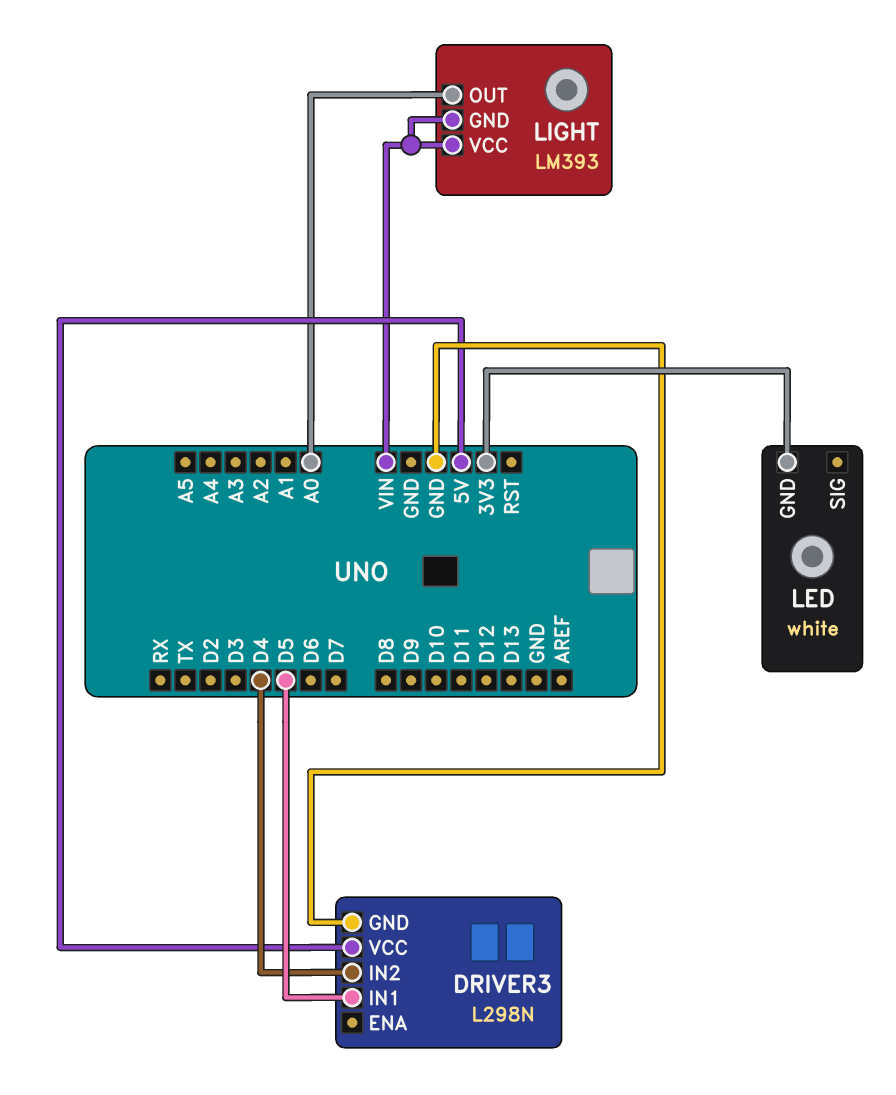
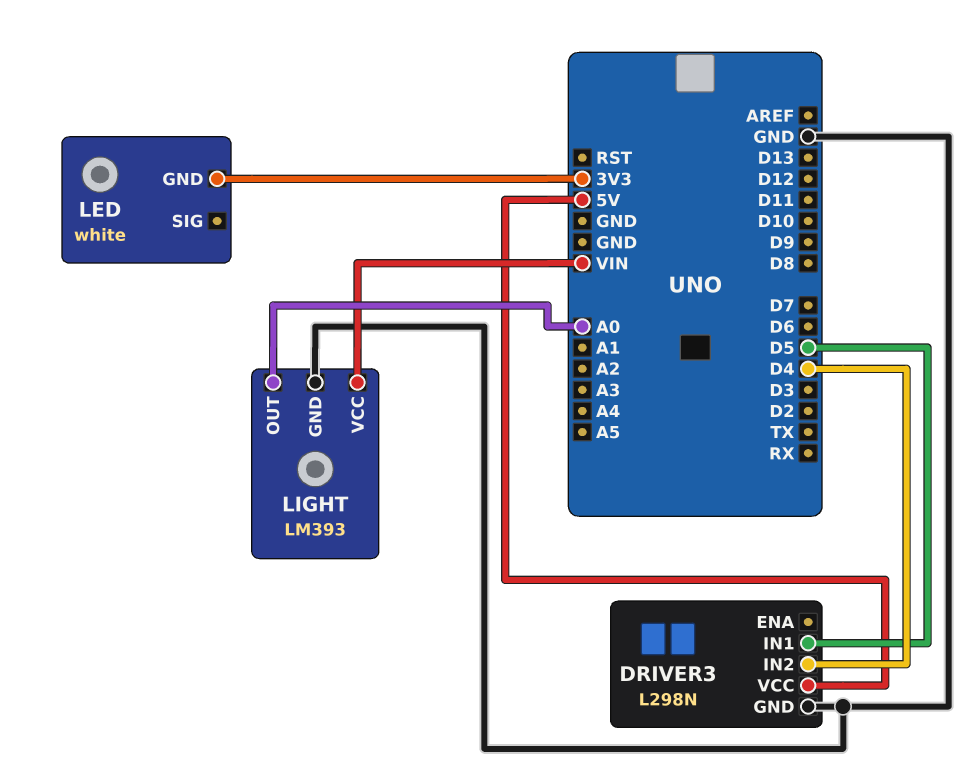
LIGHT pin GND: VIN -> GND

